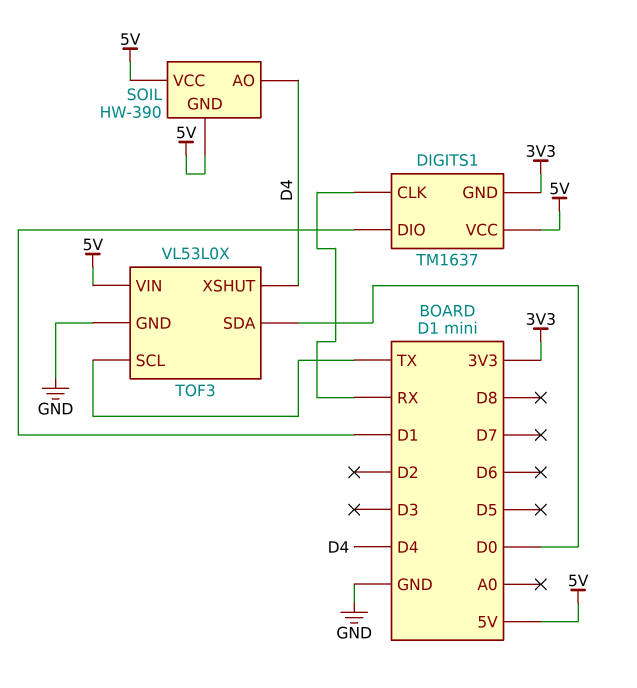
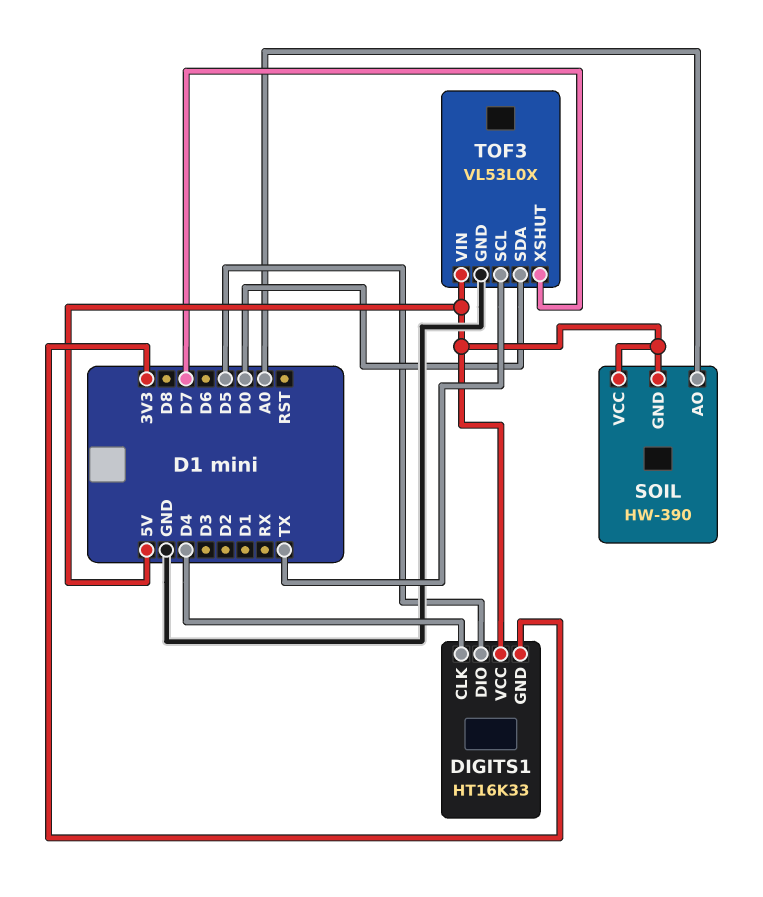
DIGITS1: TM1637 -> HT16K33
DIGITS1 pin CLK: RX -> D4
DIGITS1 pin DIO: D1 -> D5
SOIL pin AO: D4 -> A0
TOF3 pin XSHUT: D4 -> D7

